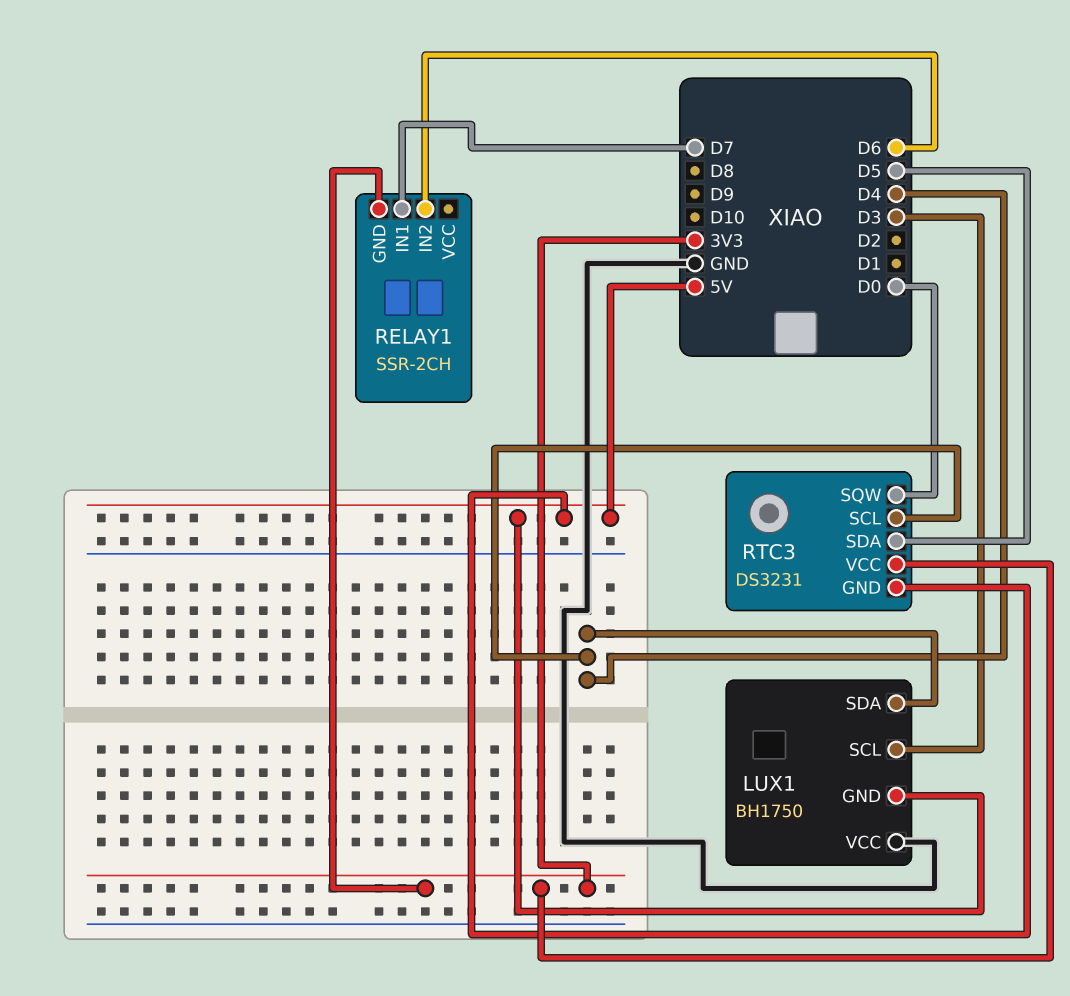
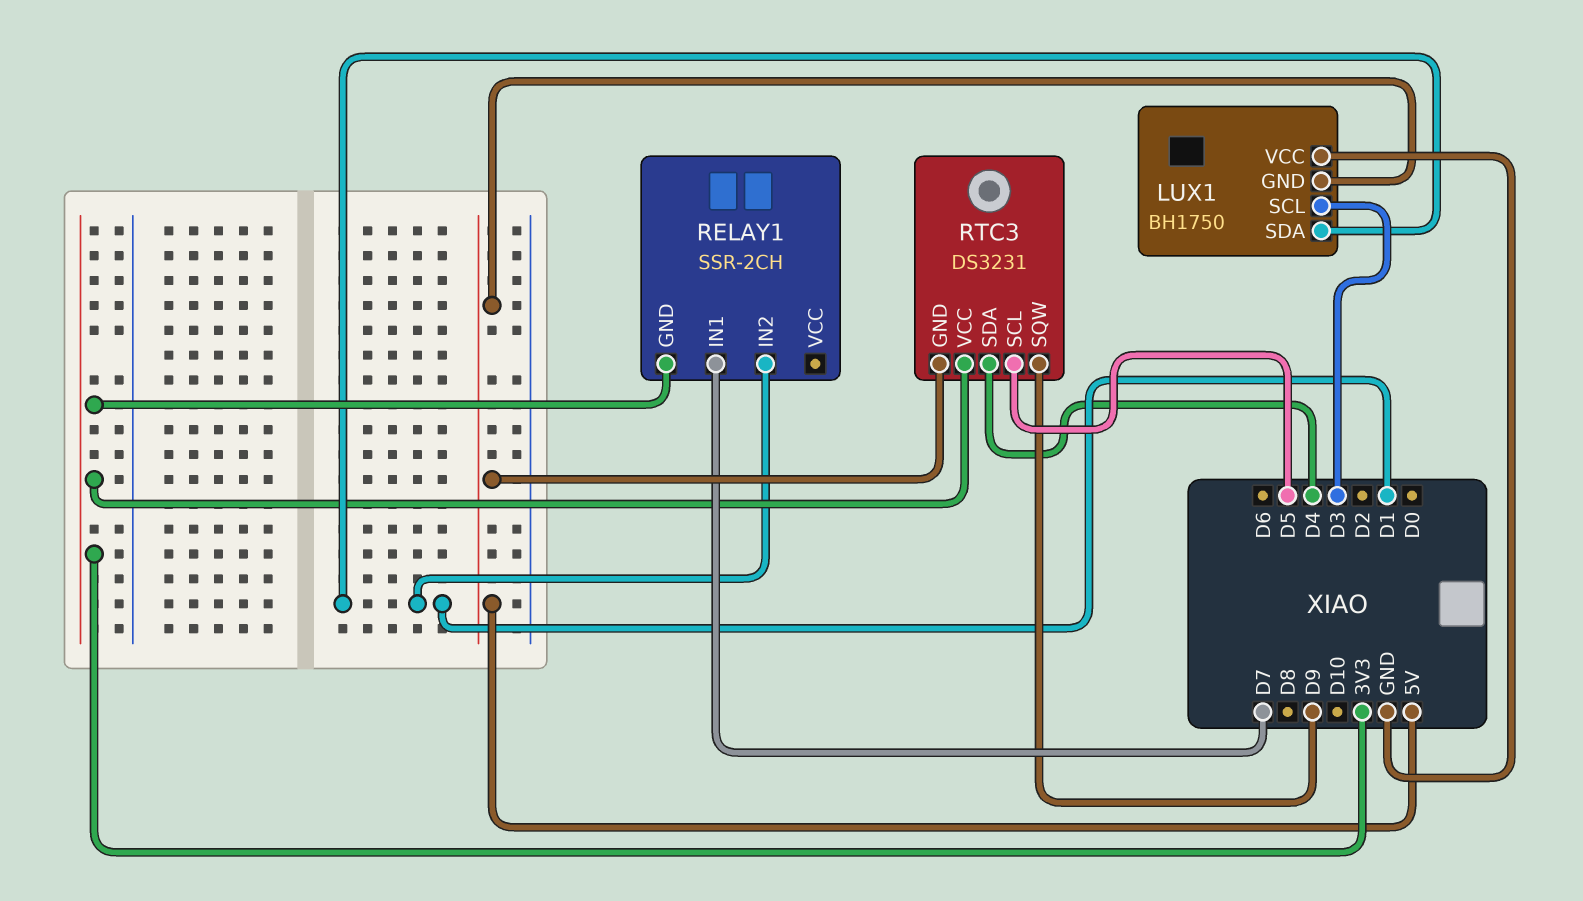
LUX1 pin SDA: D4 -> D1
RELAY1 pin IN2: D6 -> D1
RTC3 pin SCL: D4 -> D5
RTC3 pin SDA: D5 -> D4
RTC3 pin SQW: D0 -> D9

